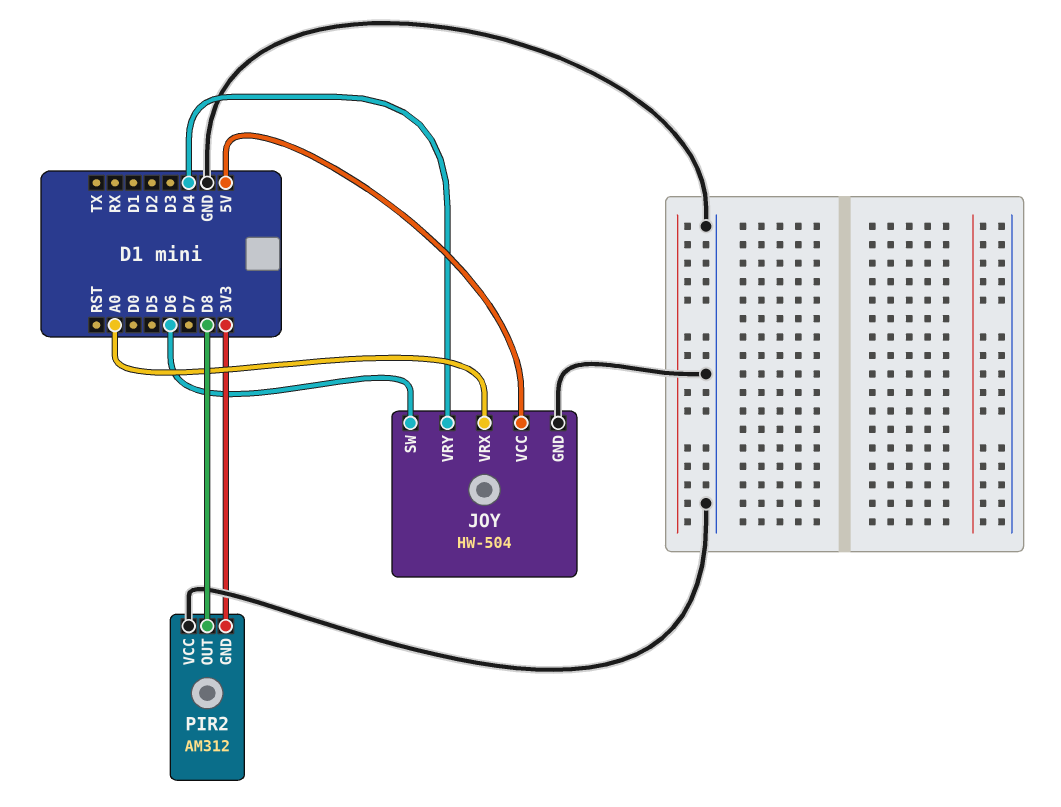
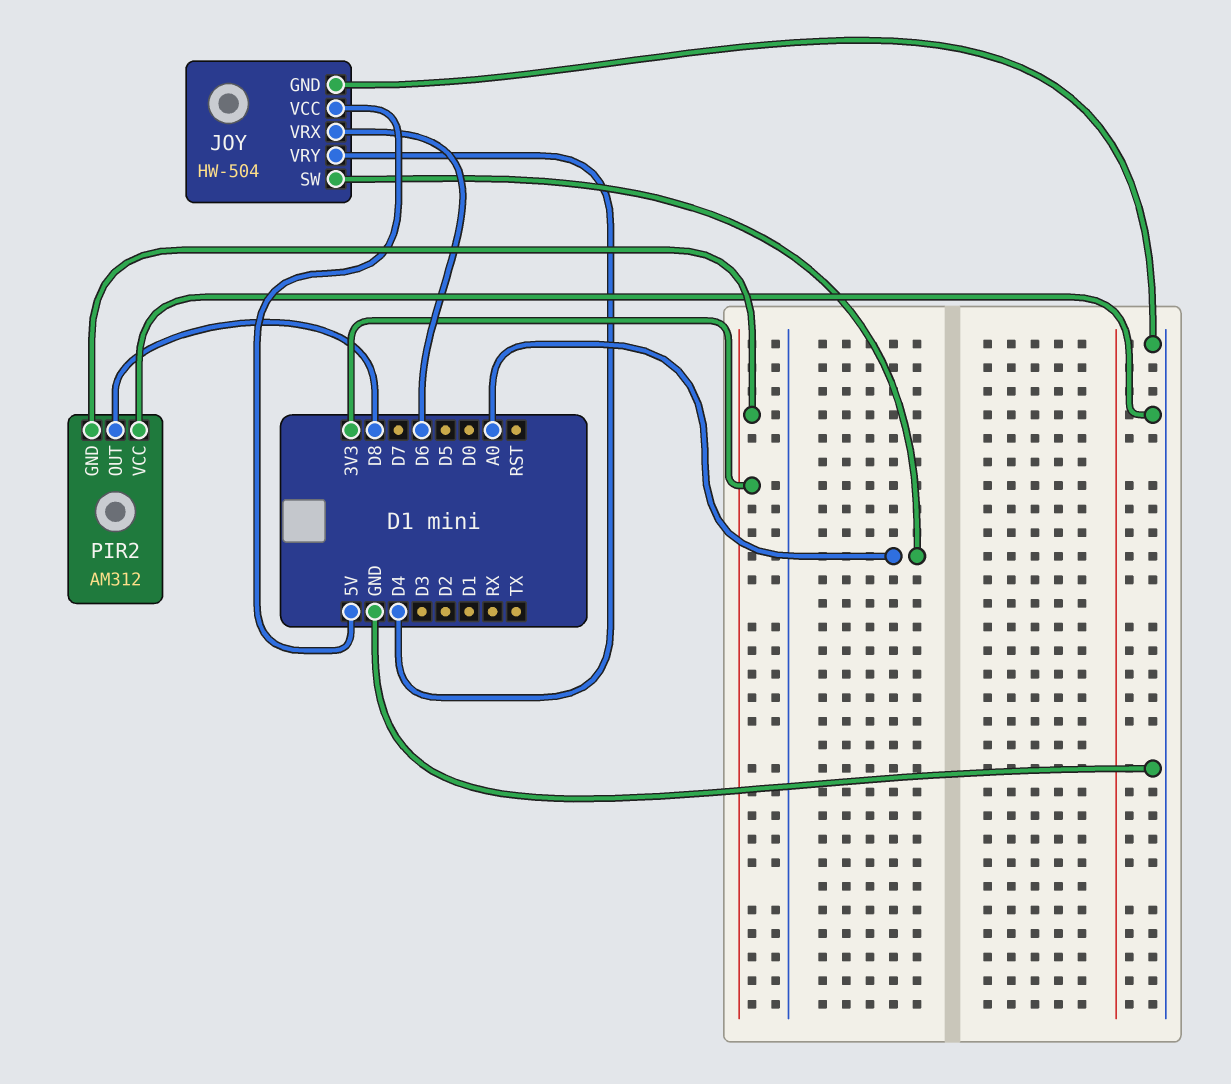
JOY pin SW: D6 -> A0
JOY pin VRX: A0 -> D6

